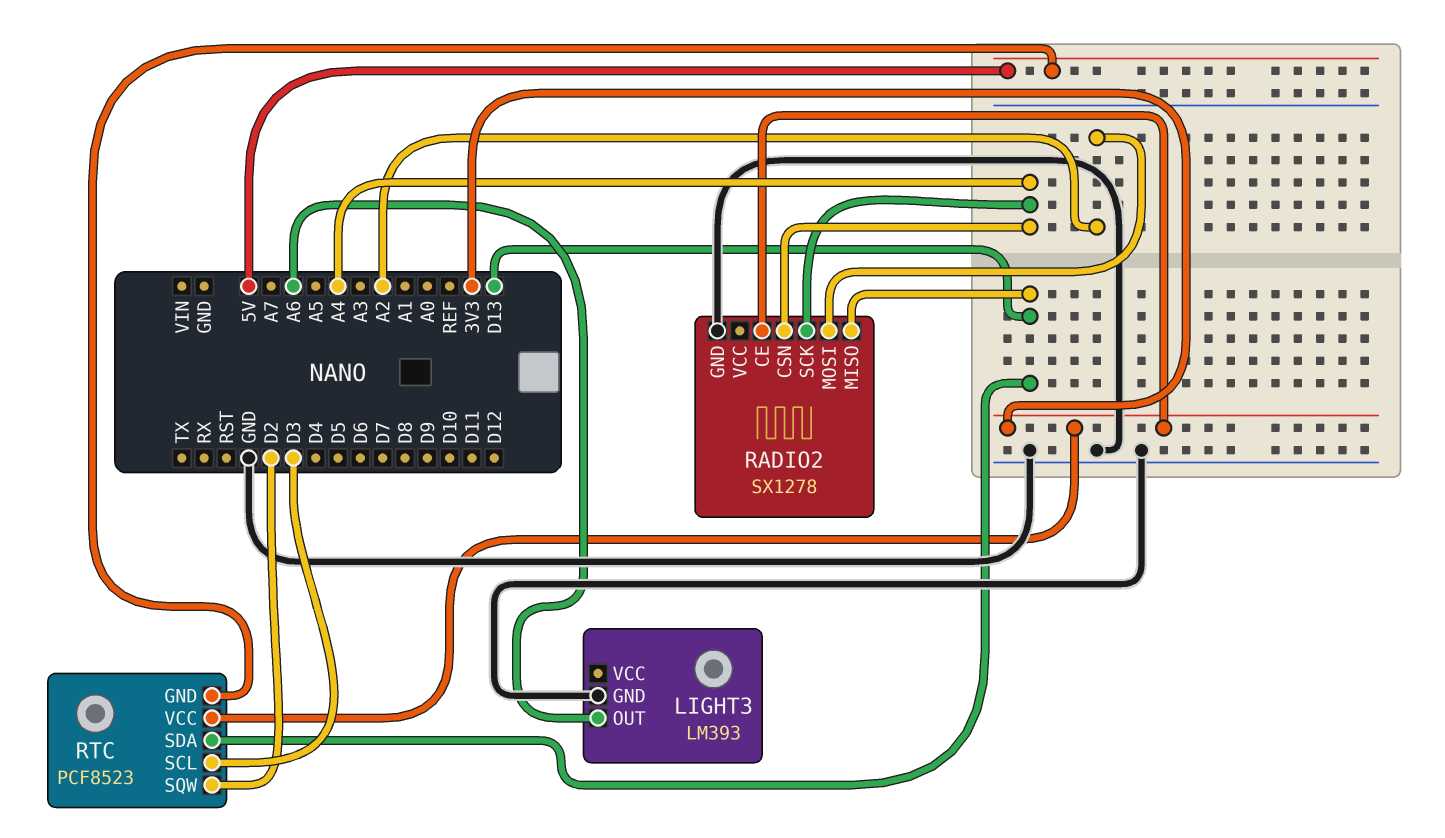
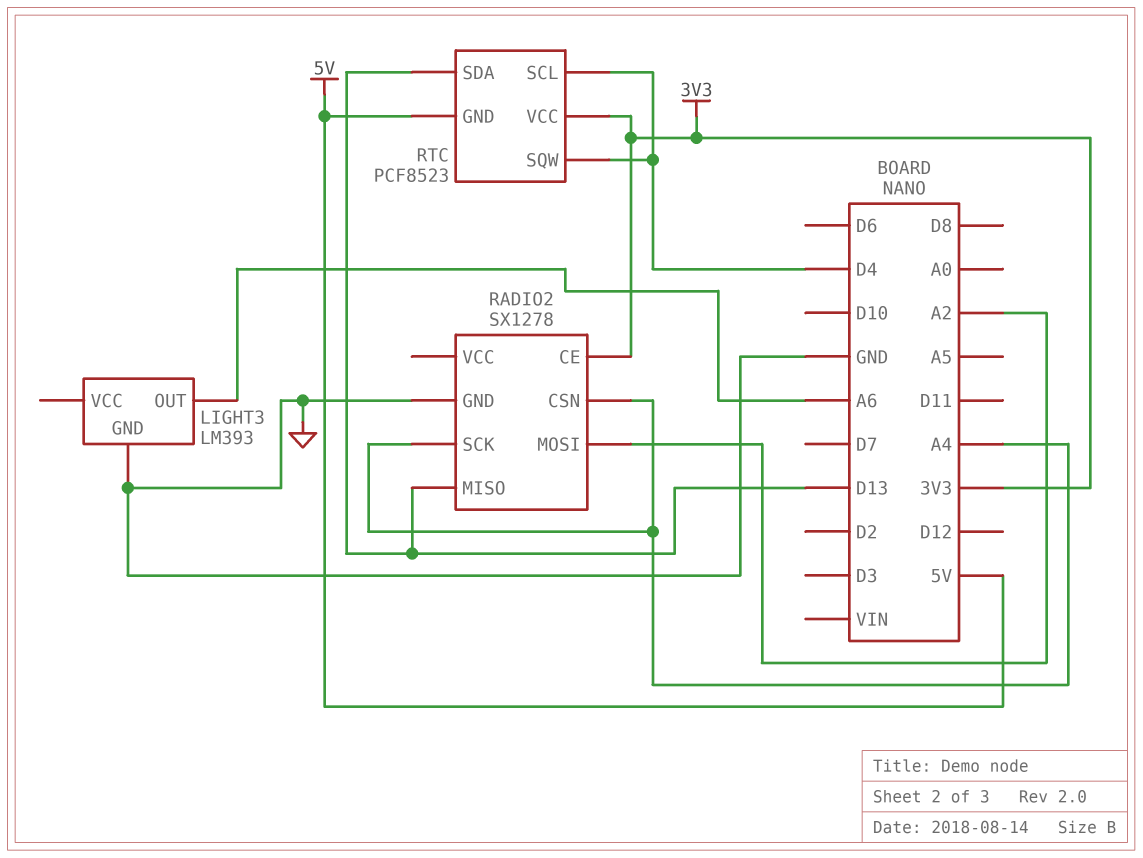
RTC pin SCL: D3 -> D4
RTC pin SQW: D2 -> D4

